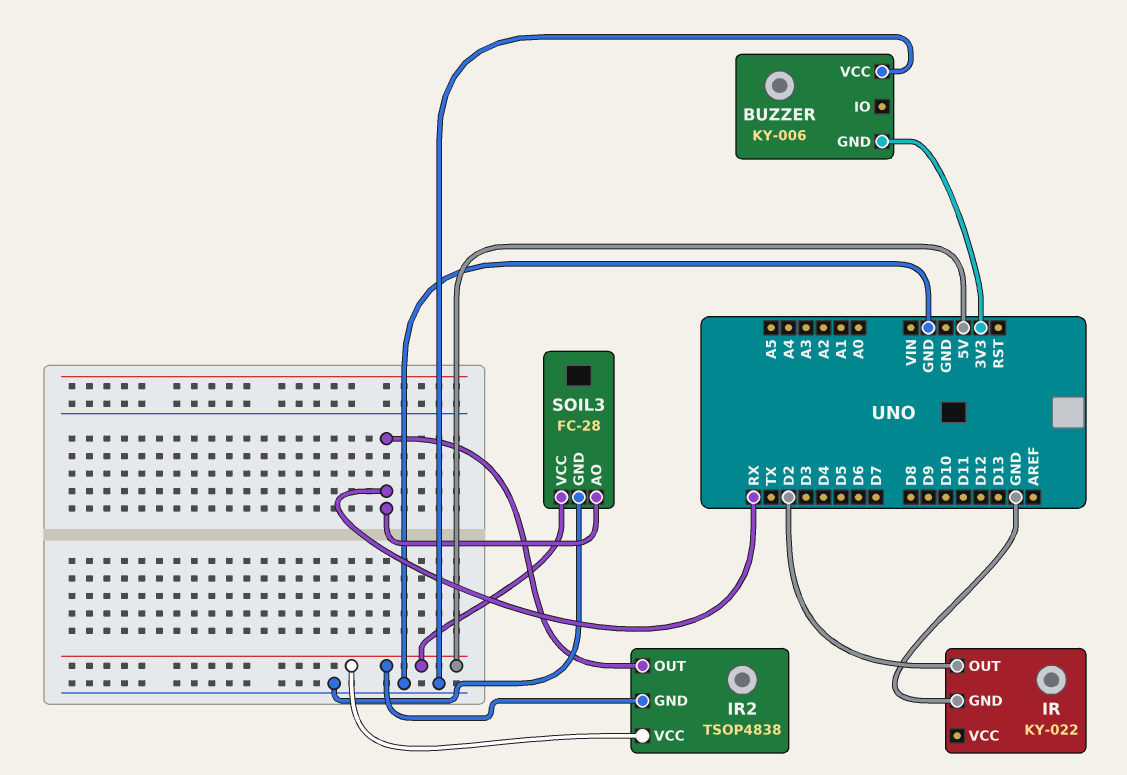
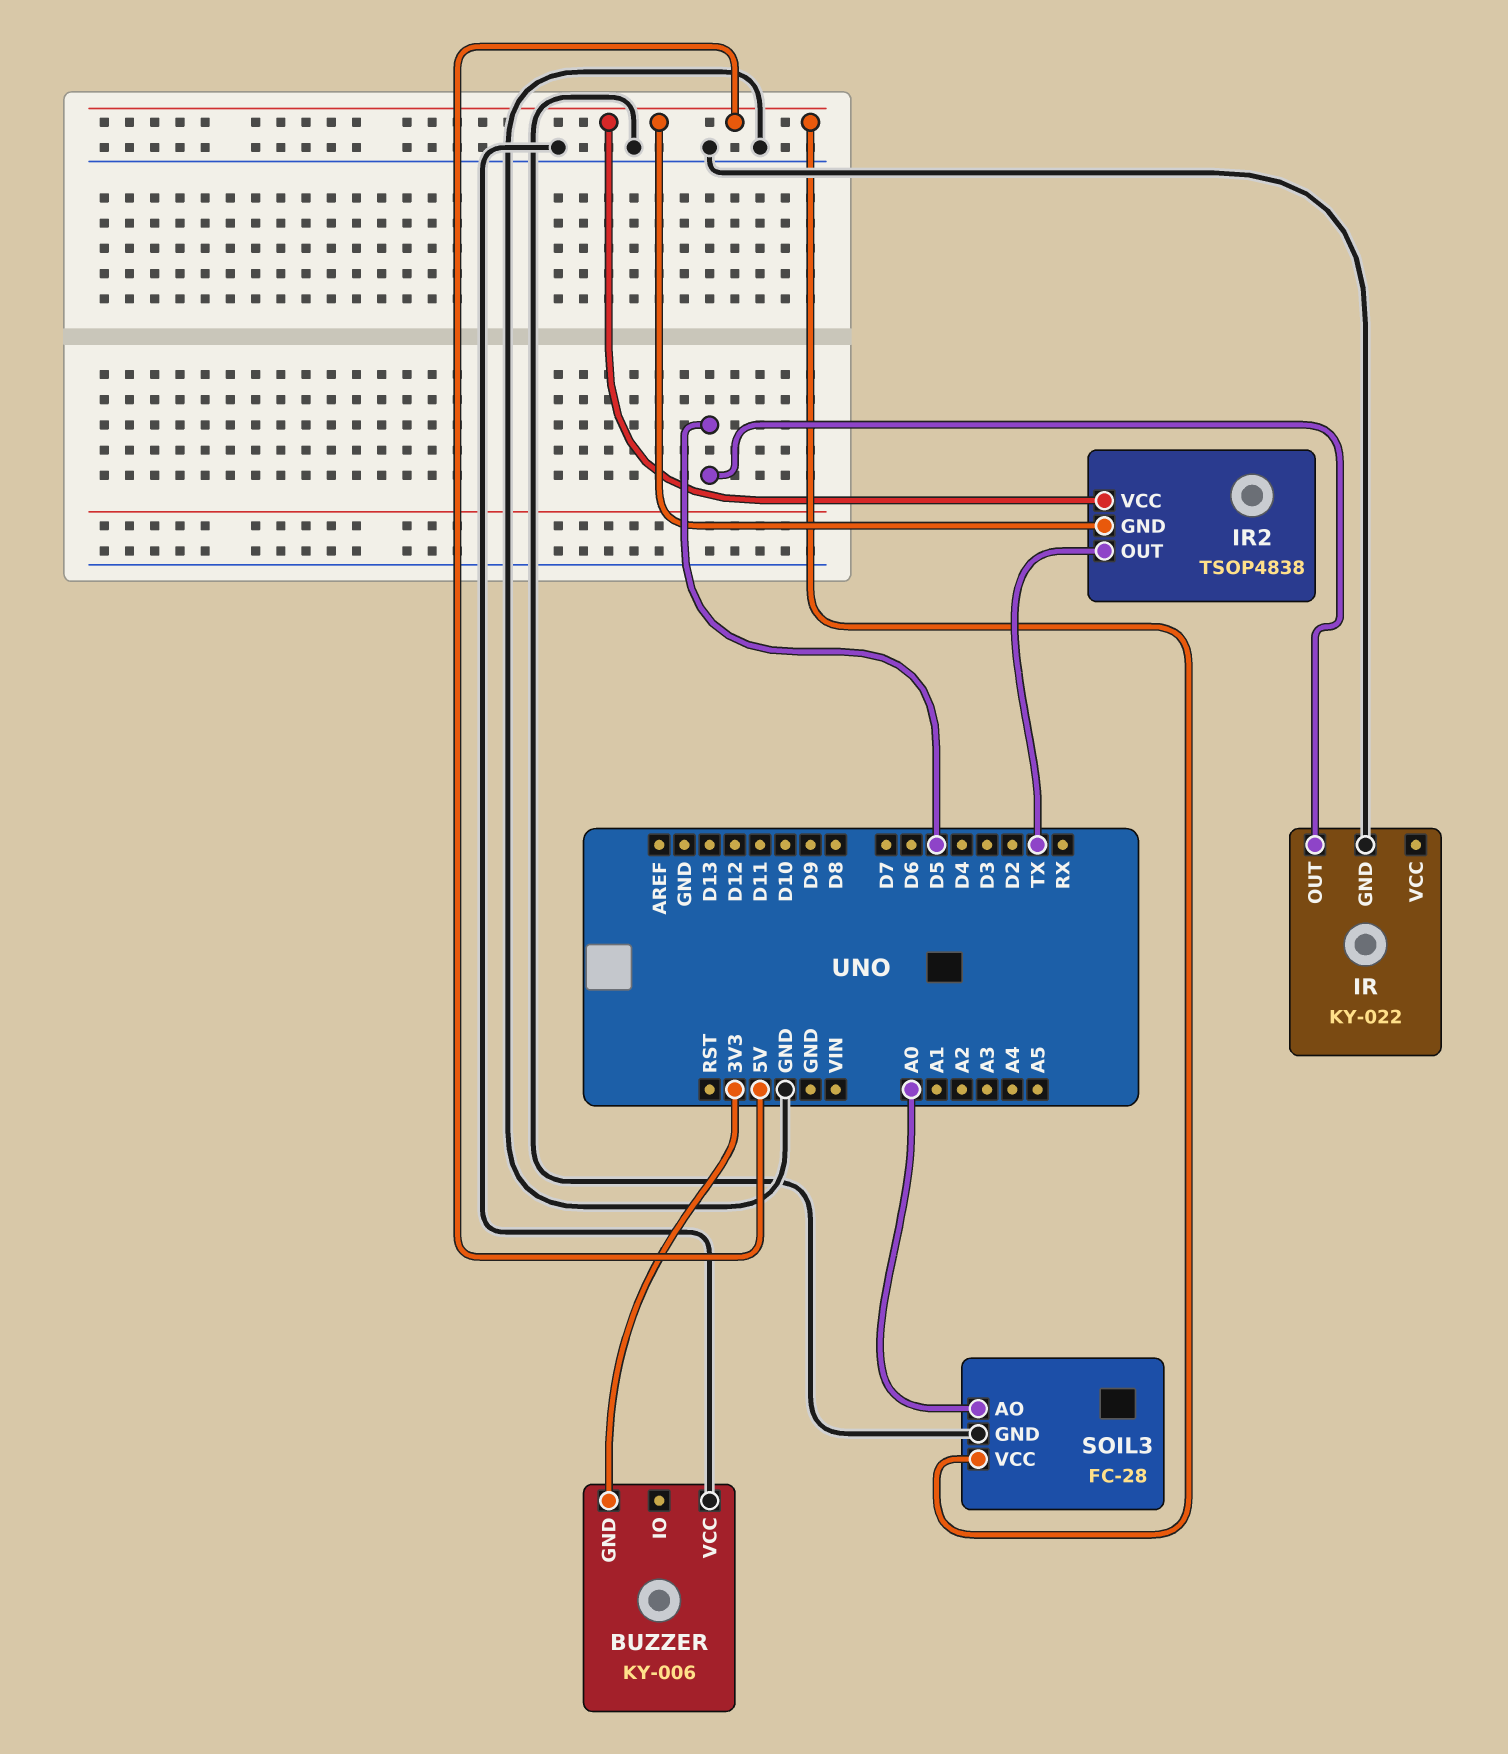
IR pin OUT: D2 -> D5
IR2 pin OUT: RX -> TX
SOIL3 pin AO: RX -> A0

